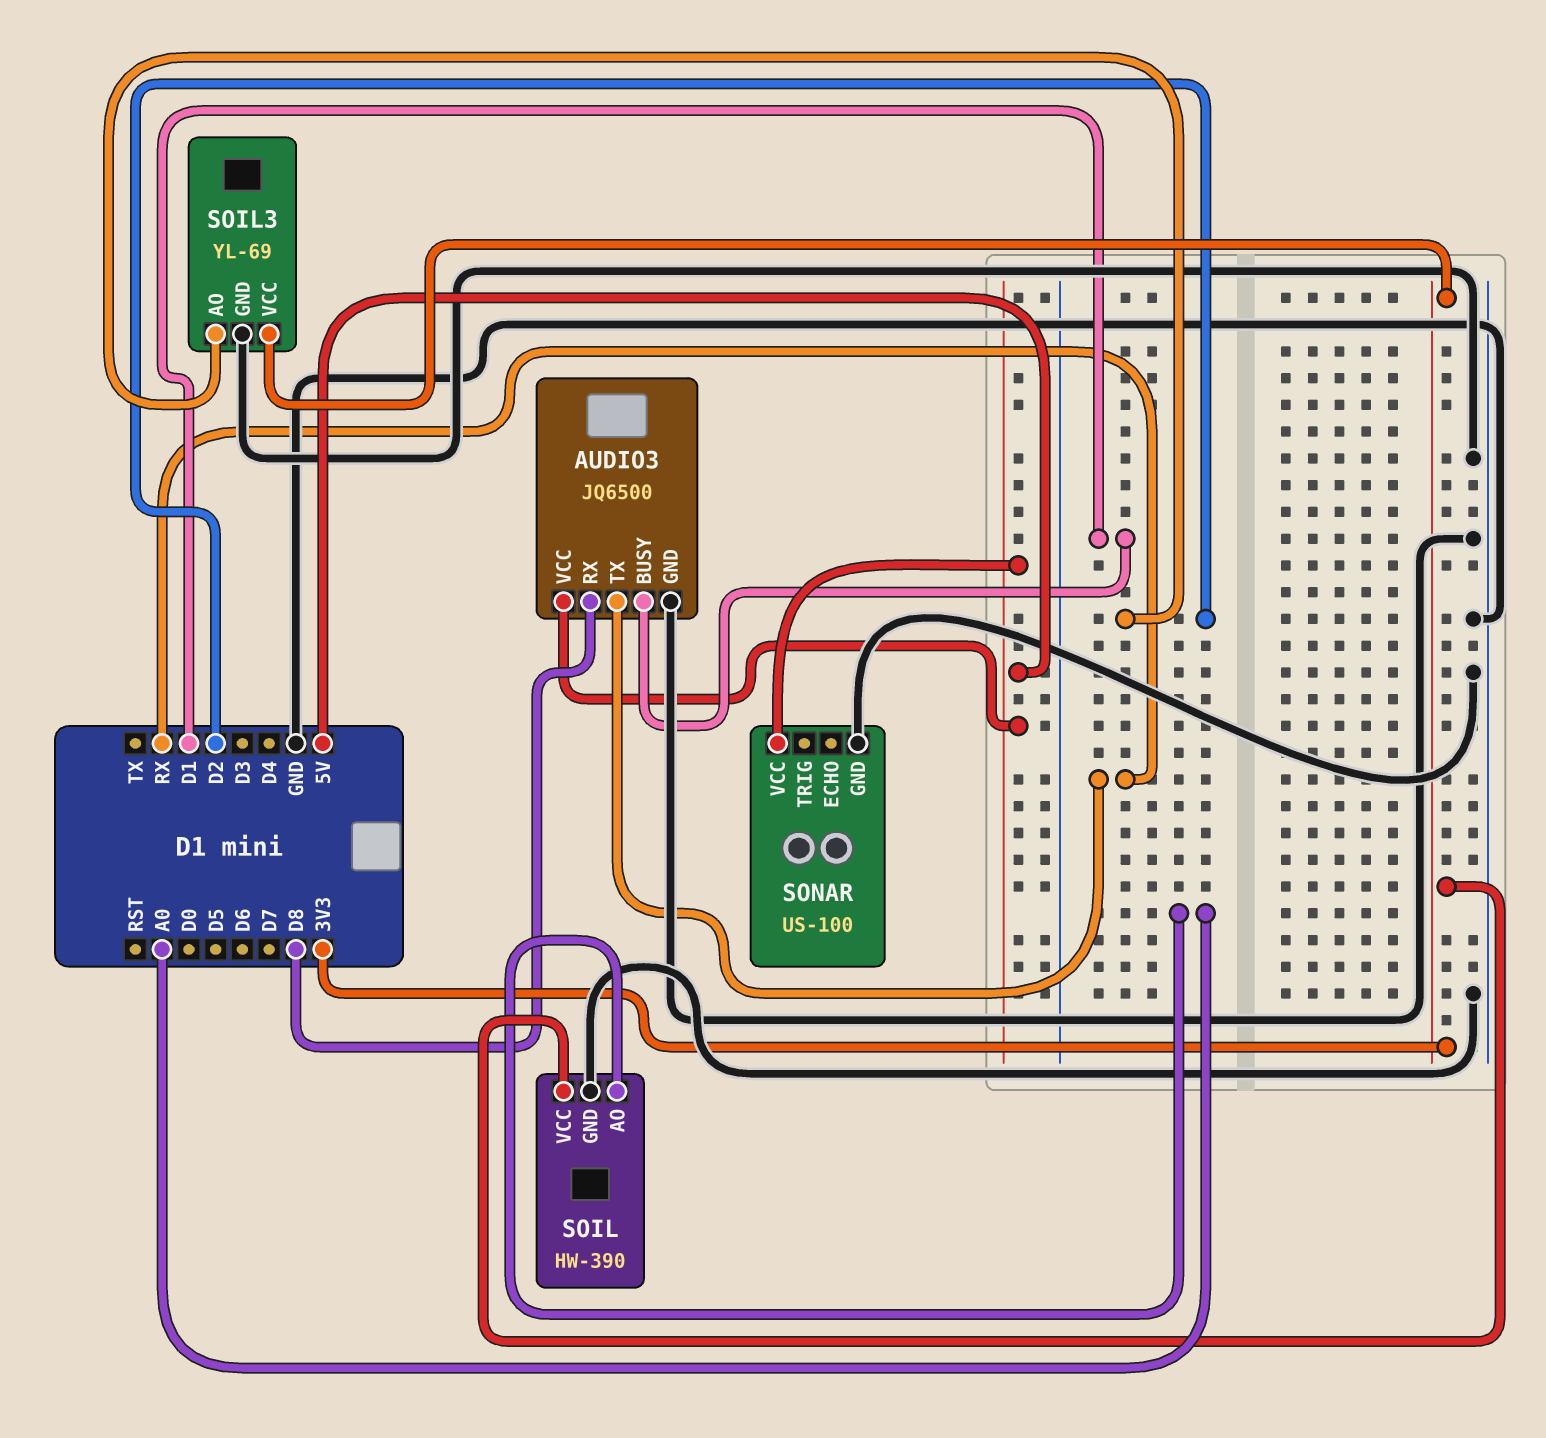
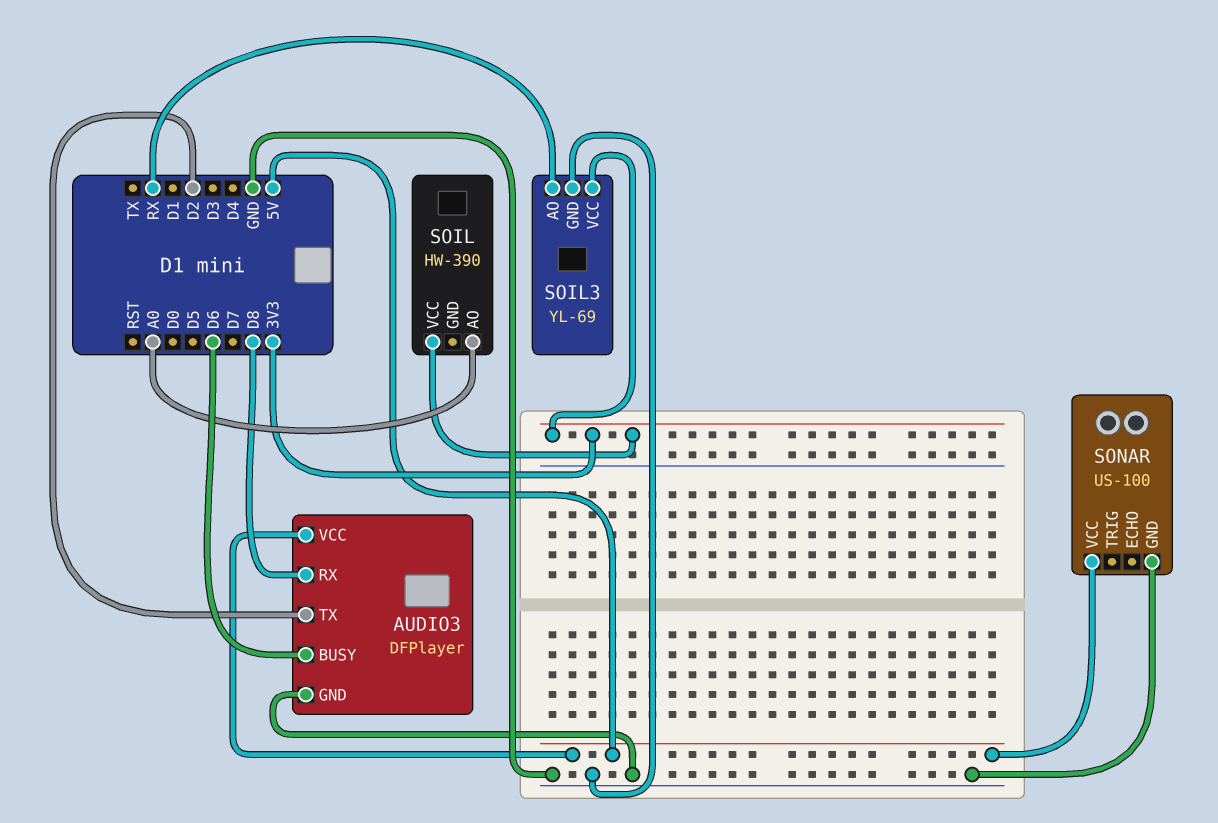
AUDIO3: JQ6500 -> DFPlayer
AUDIO3 pin BUSY: D1 -> D6
AUDIO3 pin TX: RX -> D2
SOIL pin GND: GND -> none
SOIL3 pin AO: D2 -> RX

